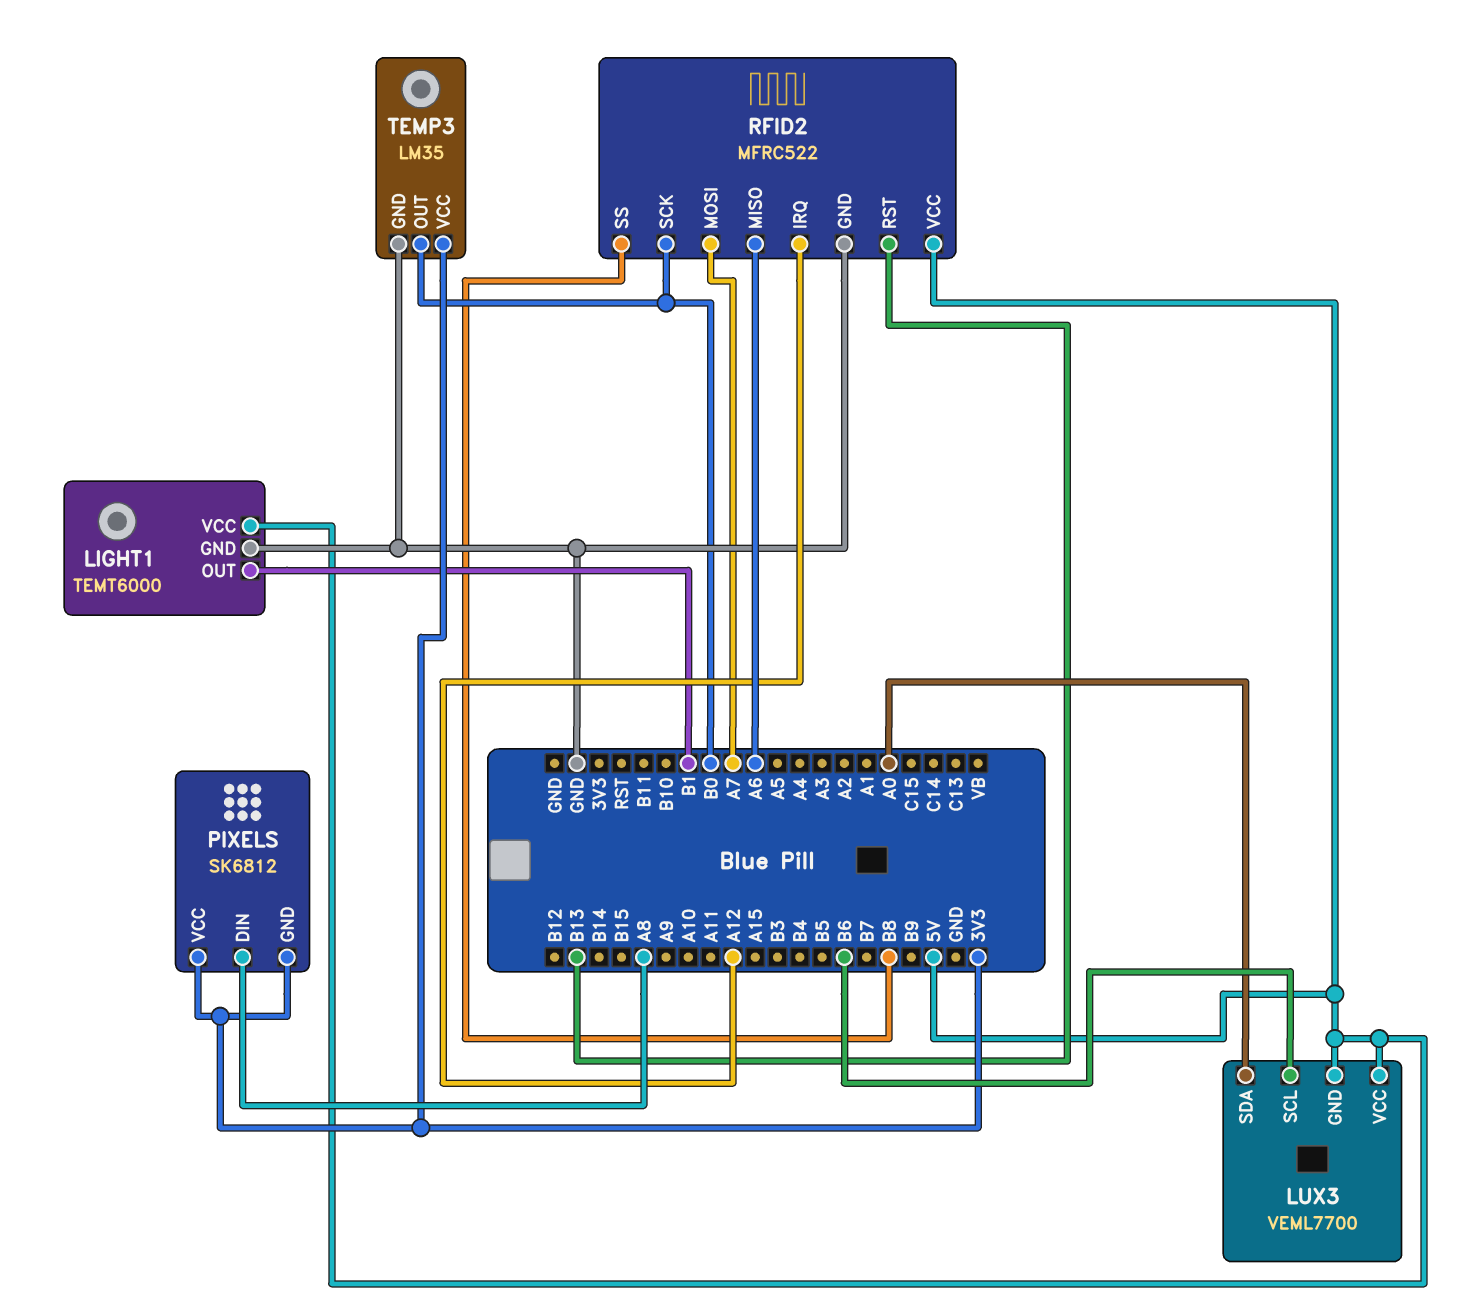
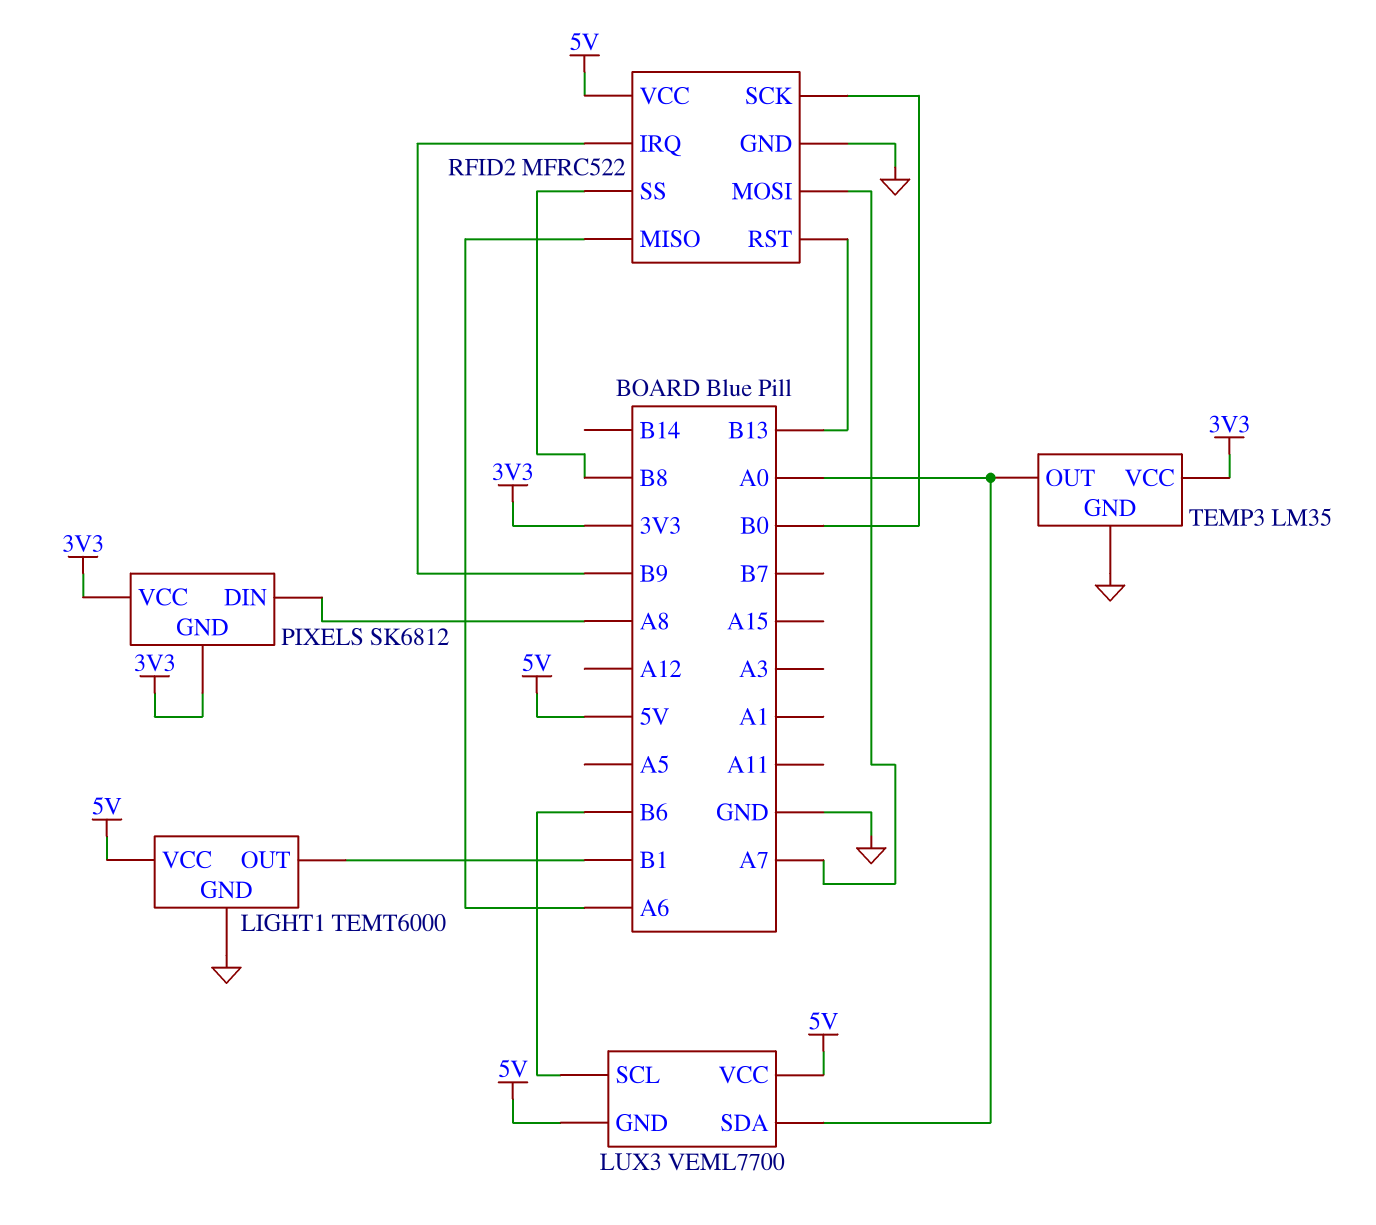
RFID2 pin IRQ: A12 -> B9
TEMP3 pin OUT: B0 -> A0

